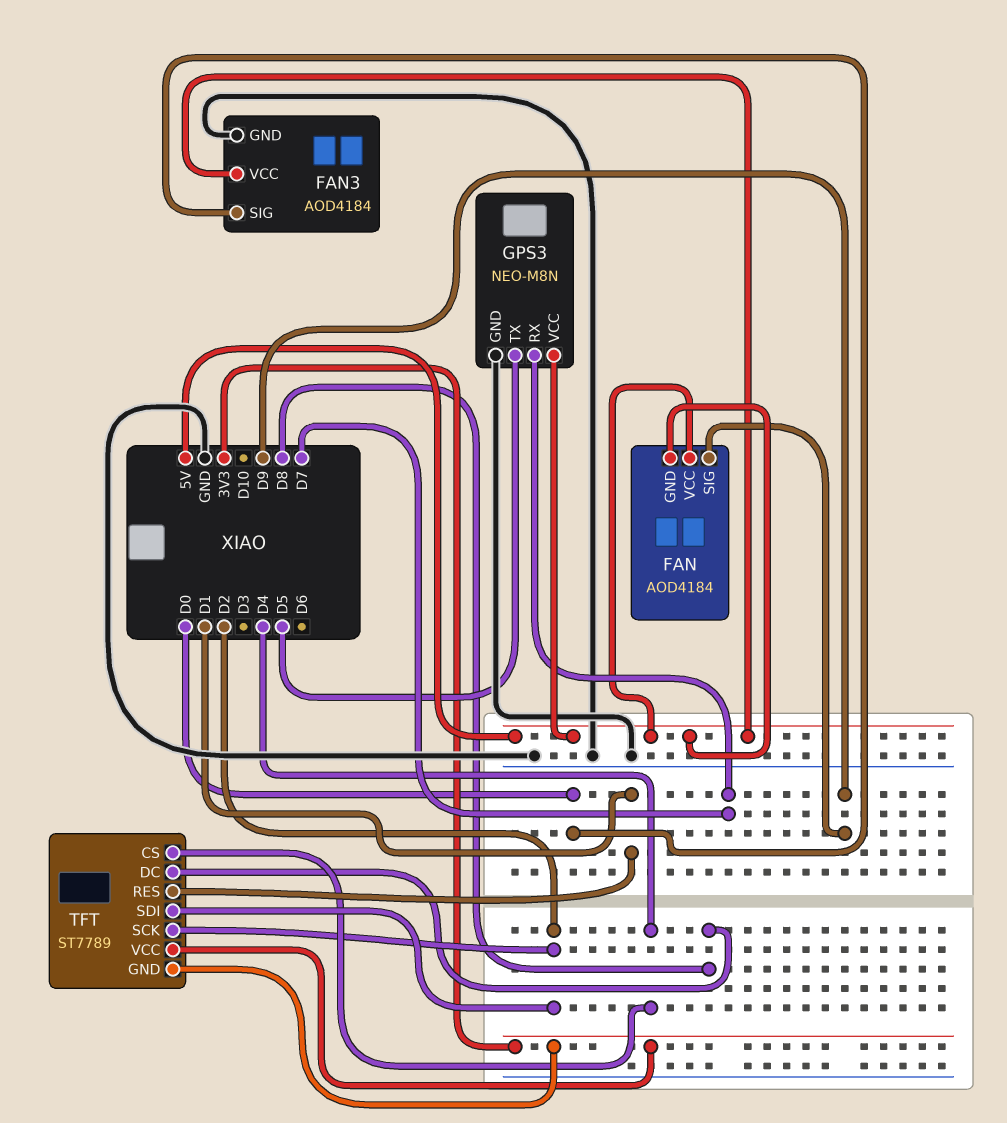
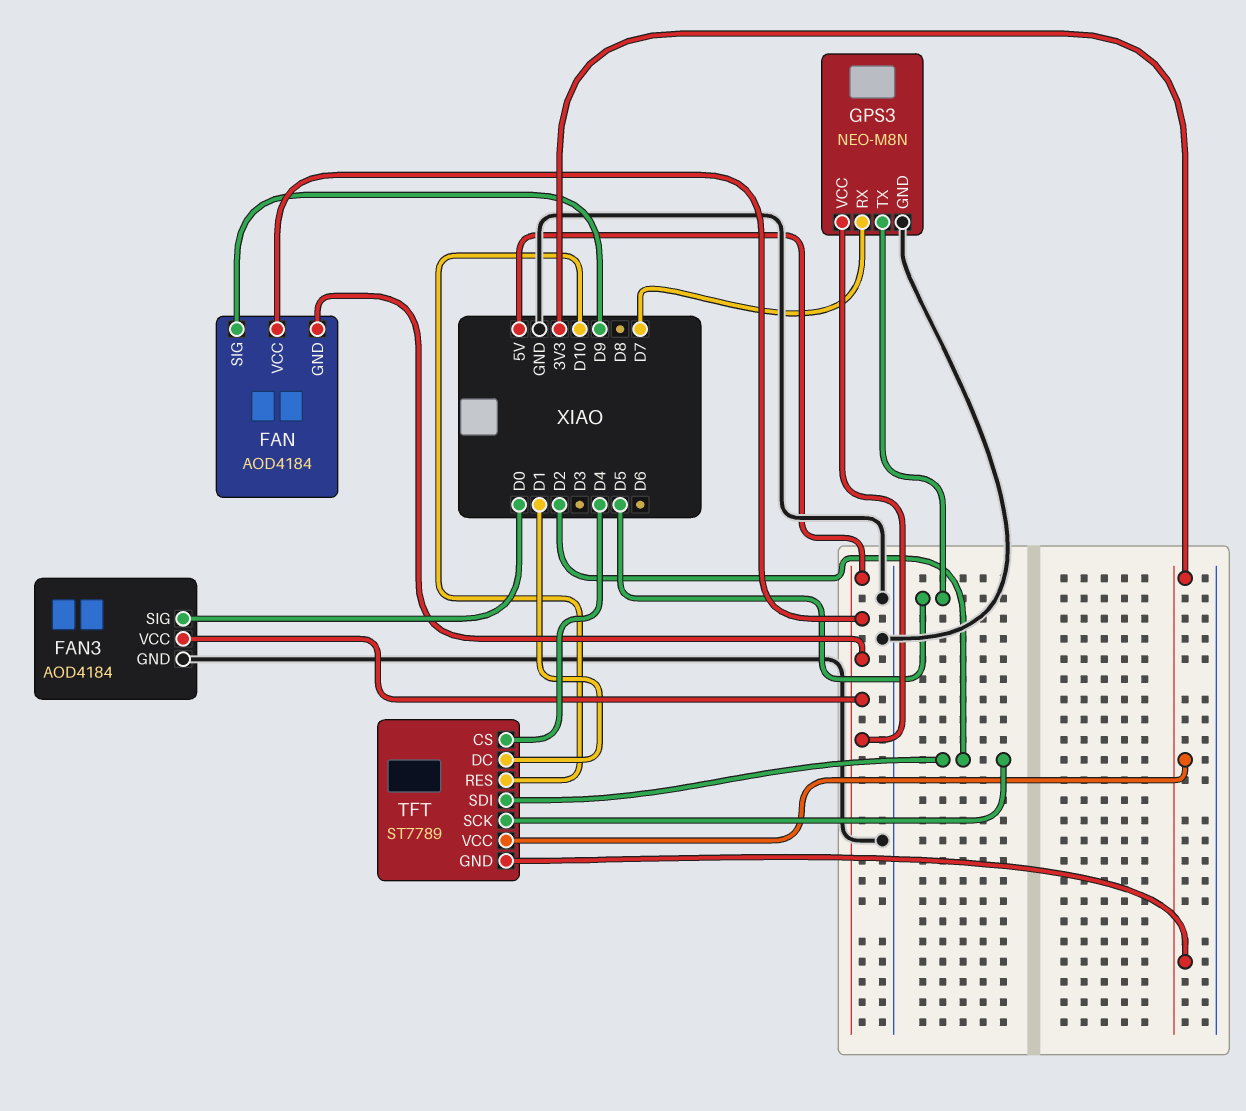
TFT pin DC: D8 -> D1
TFT pin RES: D1 -> D10

